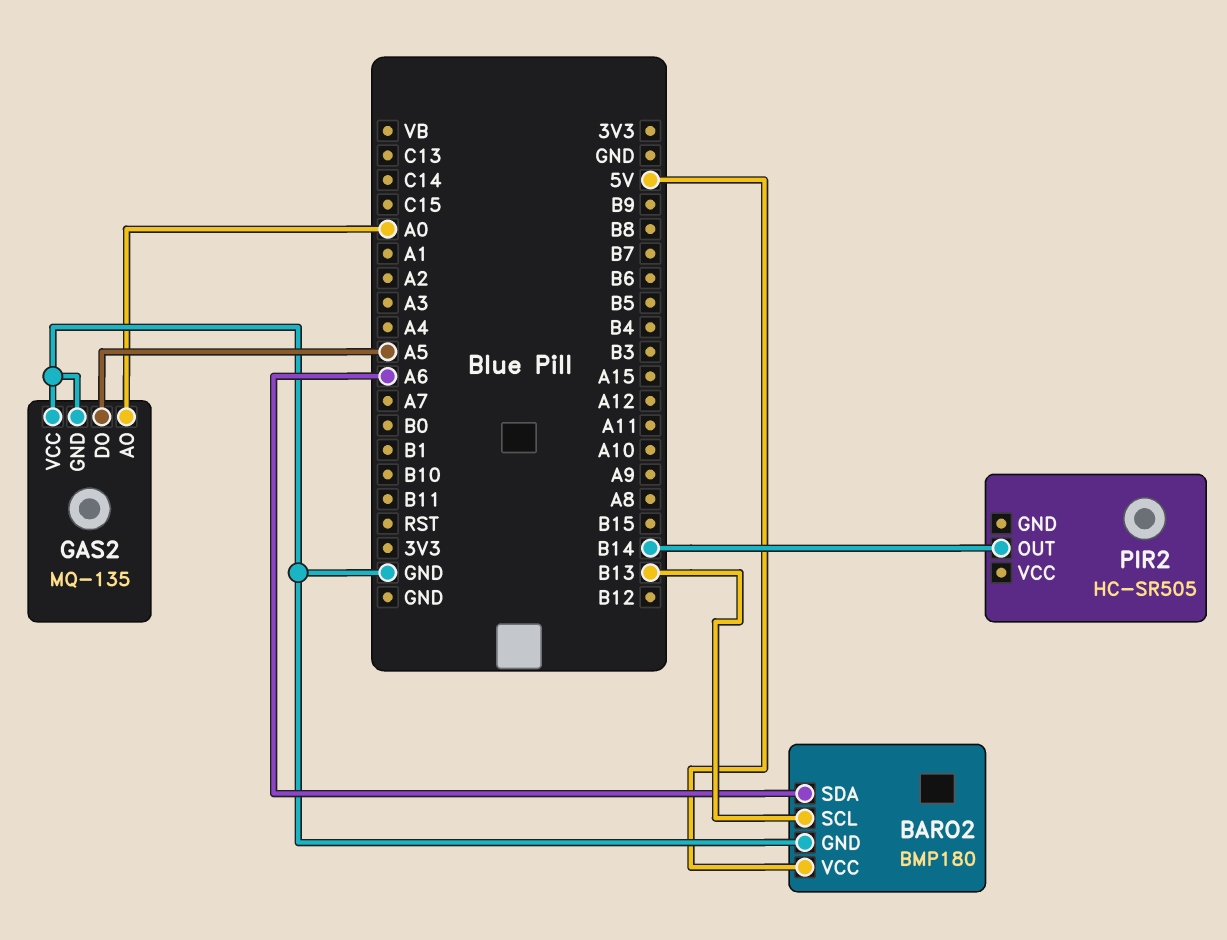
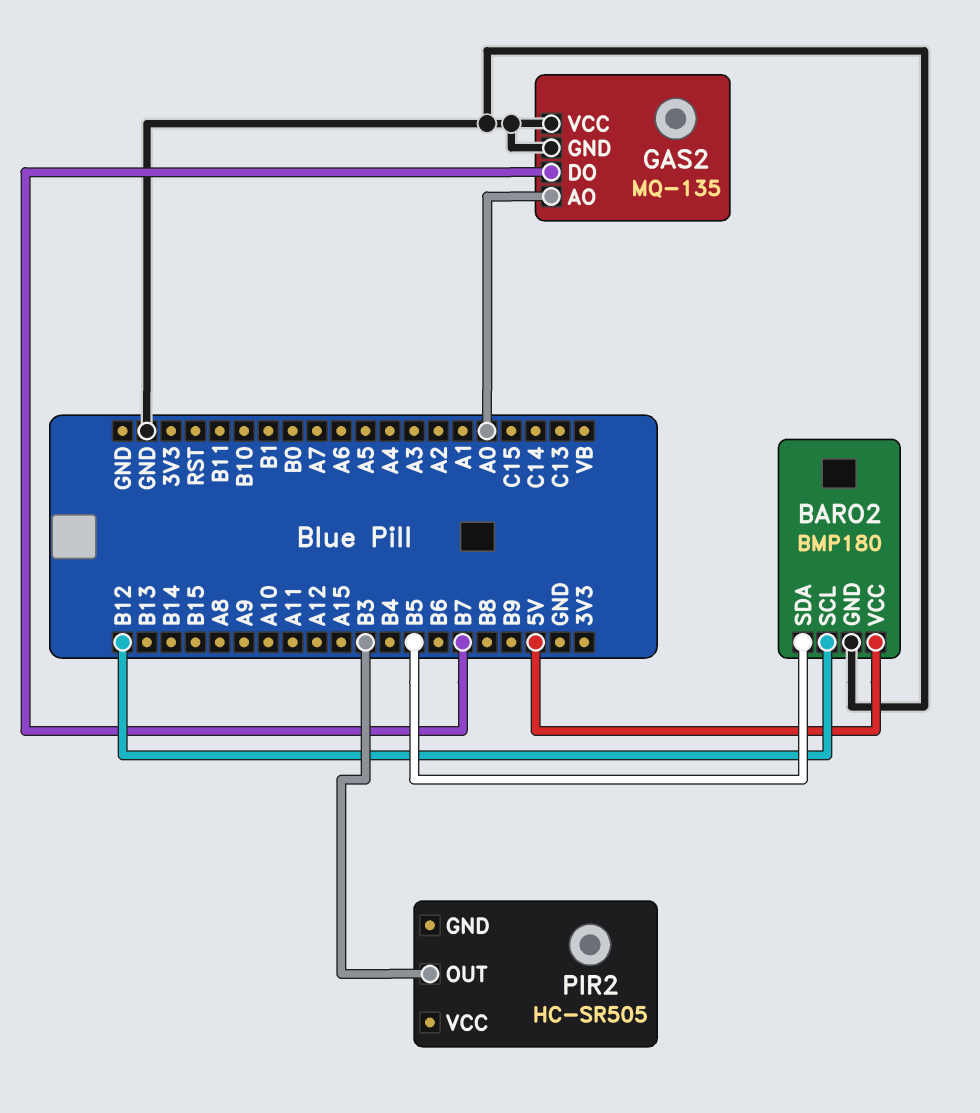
BARO2 pin SCL: B13 -> B12
BARO2 pin SDA: A6 -> B5
GAS2 pin DO: A5 -> B7
PIR2 pin OUT: B14 -> B3

